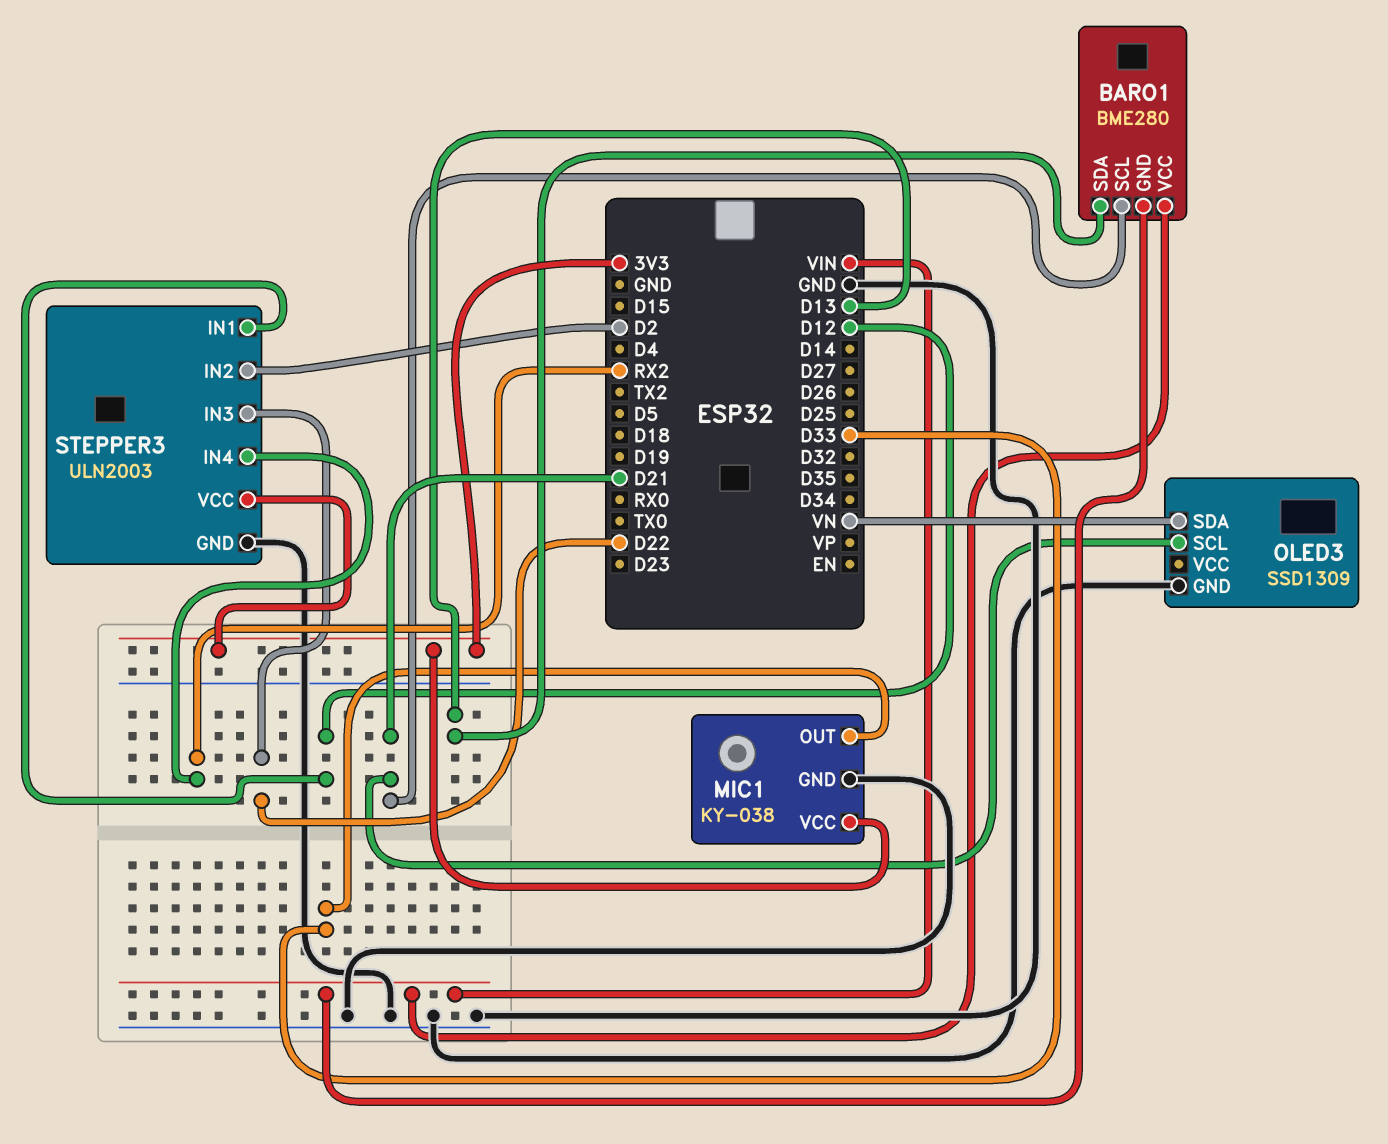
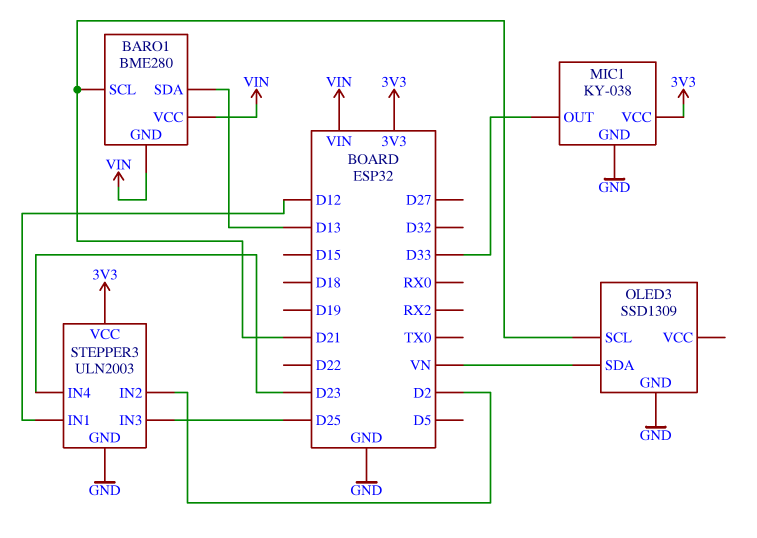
STEPPER3 pin IN3: D22 -> D25
STEPPER3 pin IN4: RX2 -> D23

